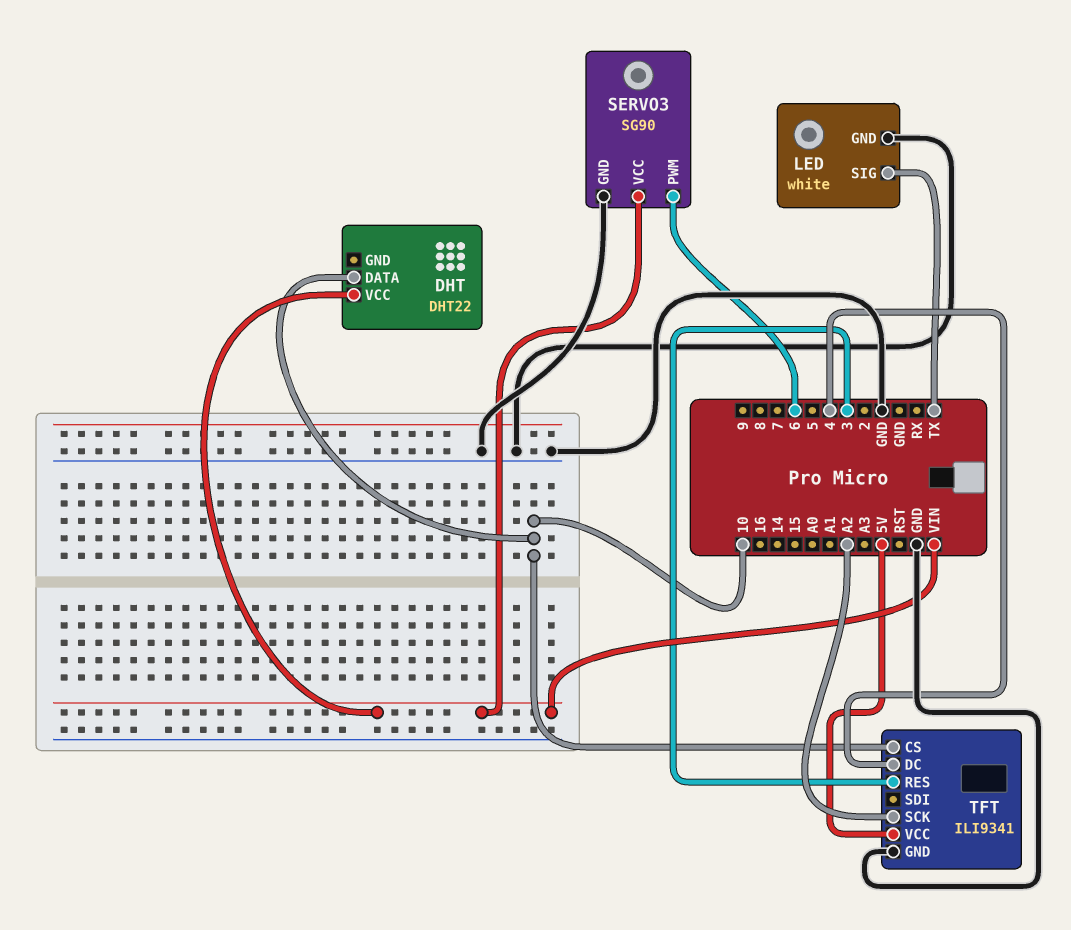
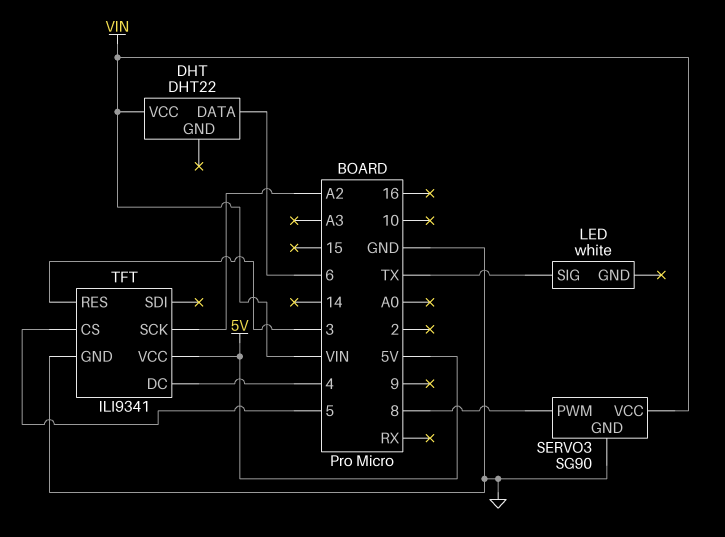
DHT pin DATA: 10 -> 6
LED pin GND: GND -> none
SERVO3 pin PWM: 6 -> 8
TFT pin CS: 10 -> 5

